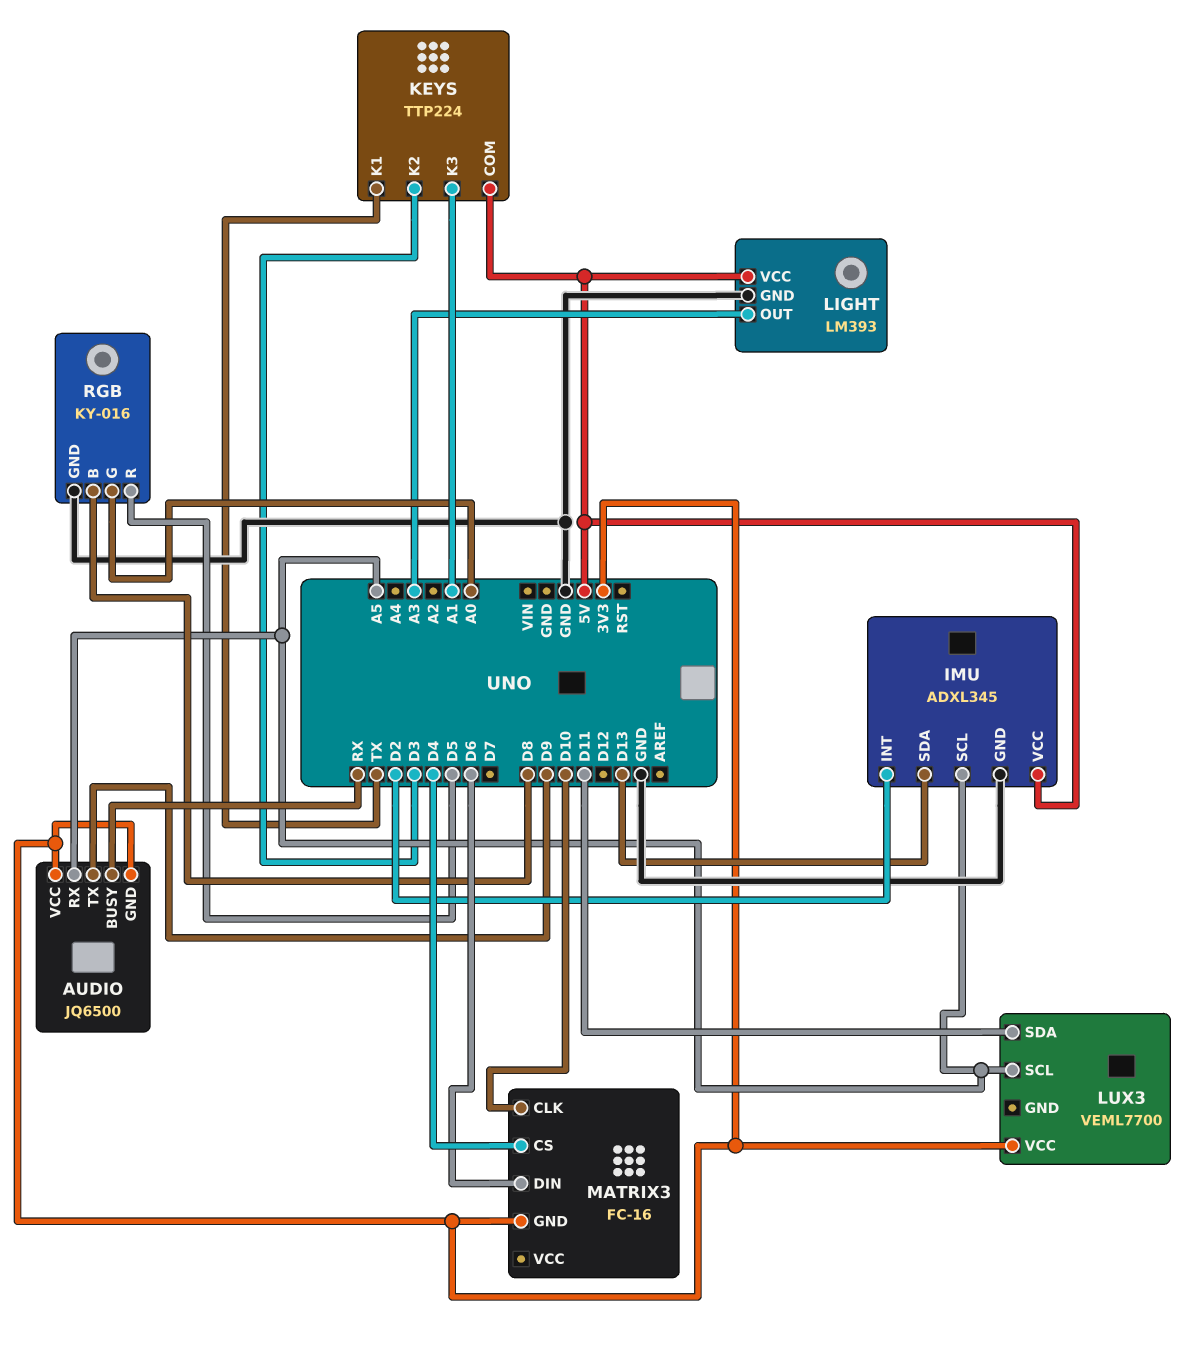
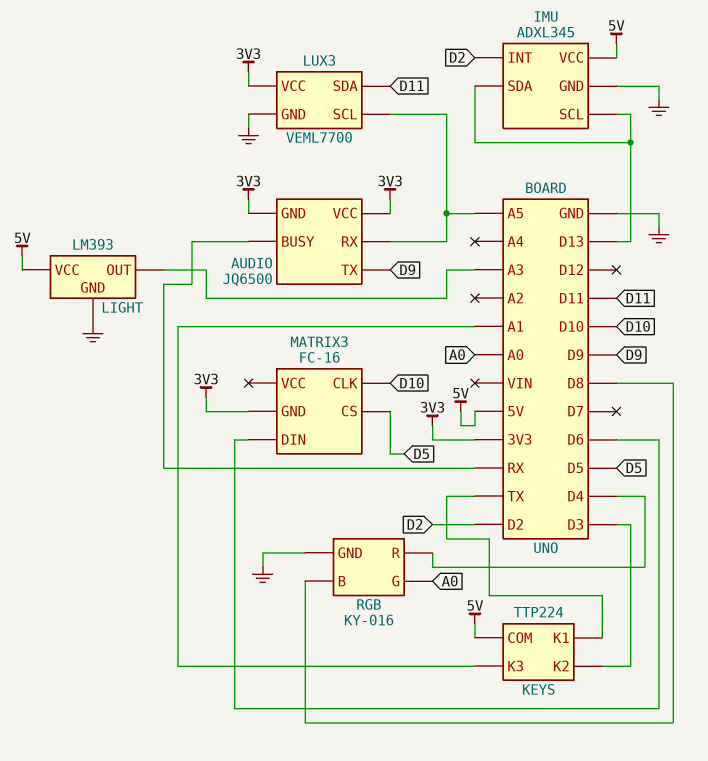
IMU pin SCL: A5 -> D13
LUX3 pin GND: none -> GND
MATRIX3 pin CS: D4 -> D5
RGB pin R: D5 -> D4

